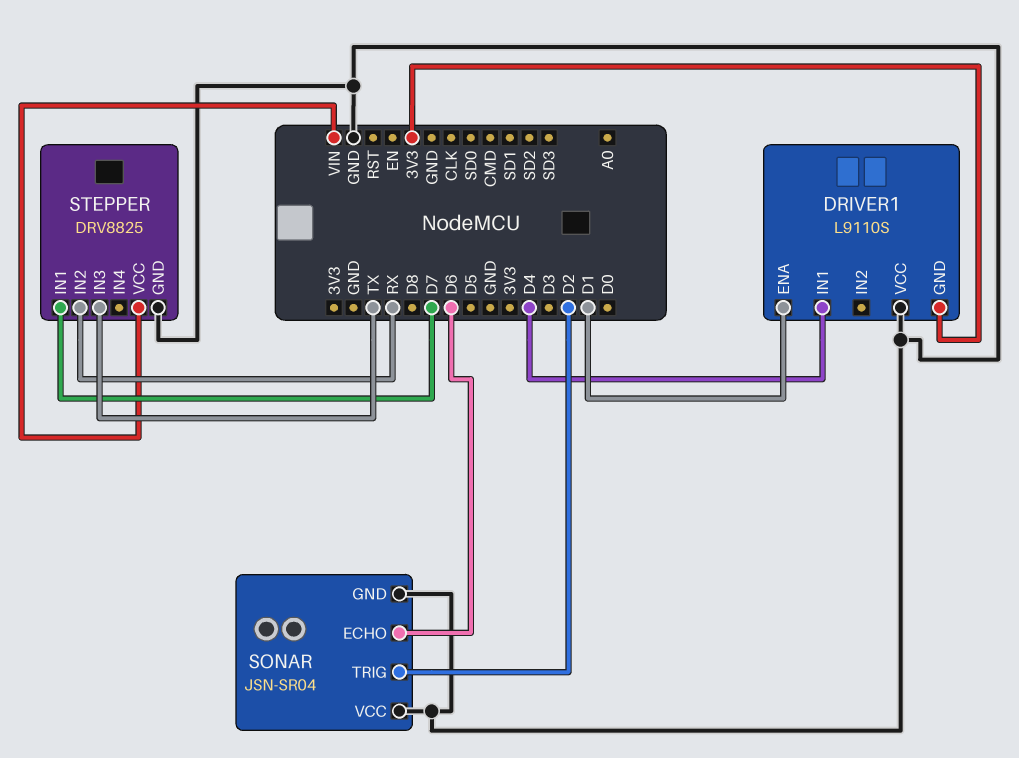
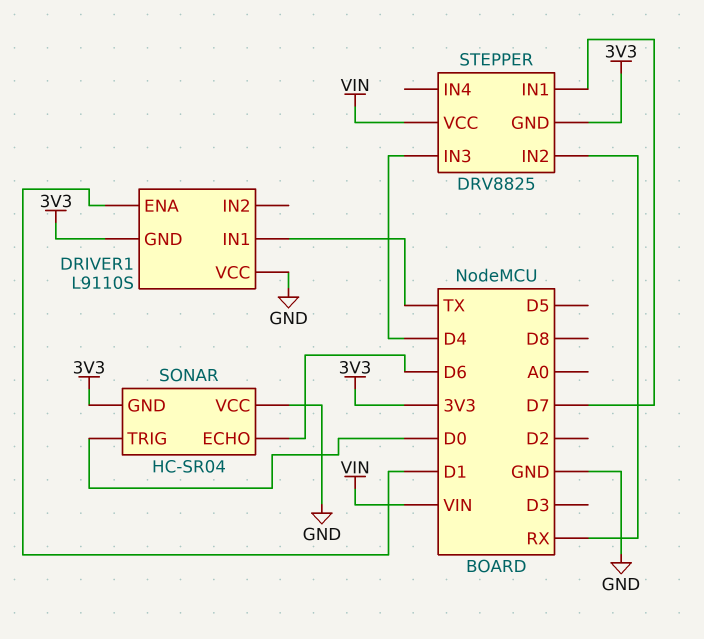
DRIVER1 pin IN1: D4 -> TX
SONAR: JSN-SR04 -> HC-SR04
SONAR pin GND: GND -> 3V3
SONAR pin TRIG: D2 -> D0
STEPPER pin GND: GND -> 3V3
STEPPER pin IN3: TX -> D4

